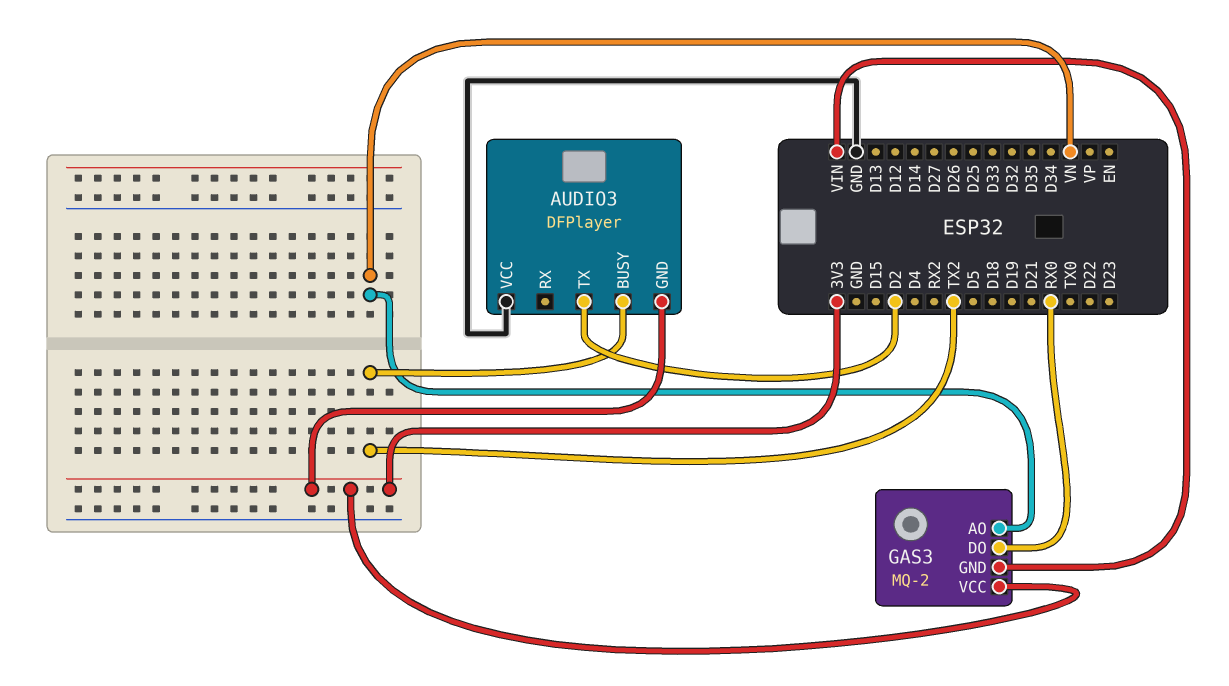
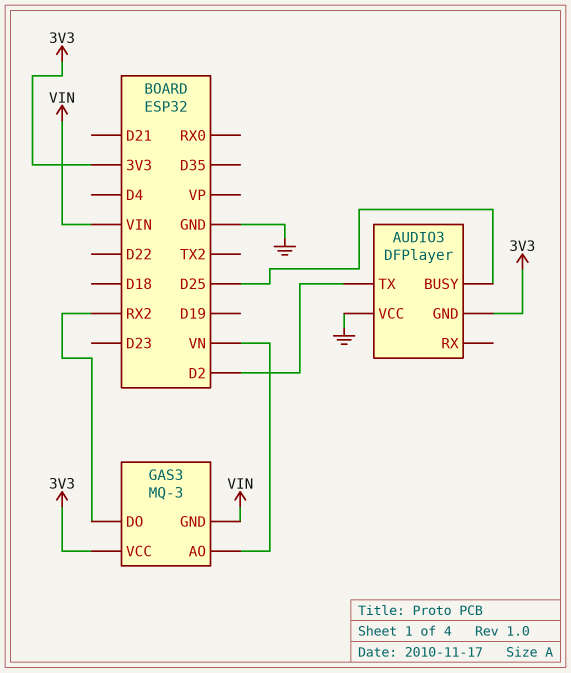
AUDIO3 pin BUSY: TX2 -> D25
GAS3: MQ-2 -> MQ-3
GAS3 pin DO: RX0 -> RX2

